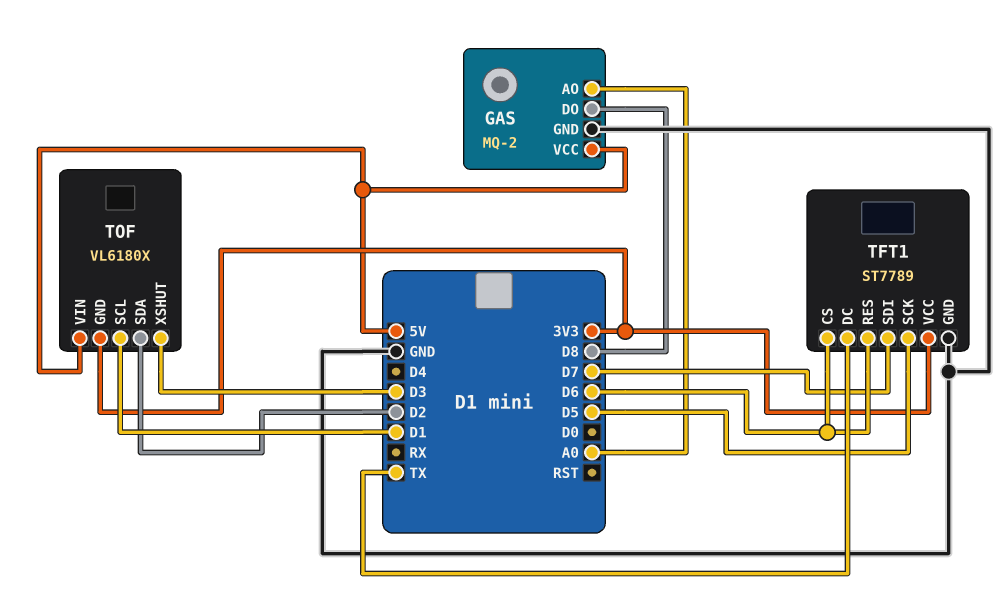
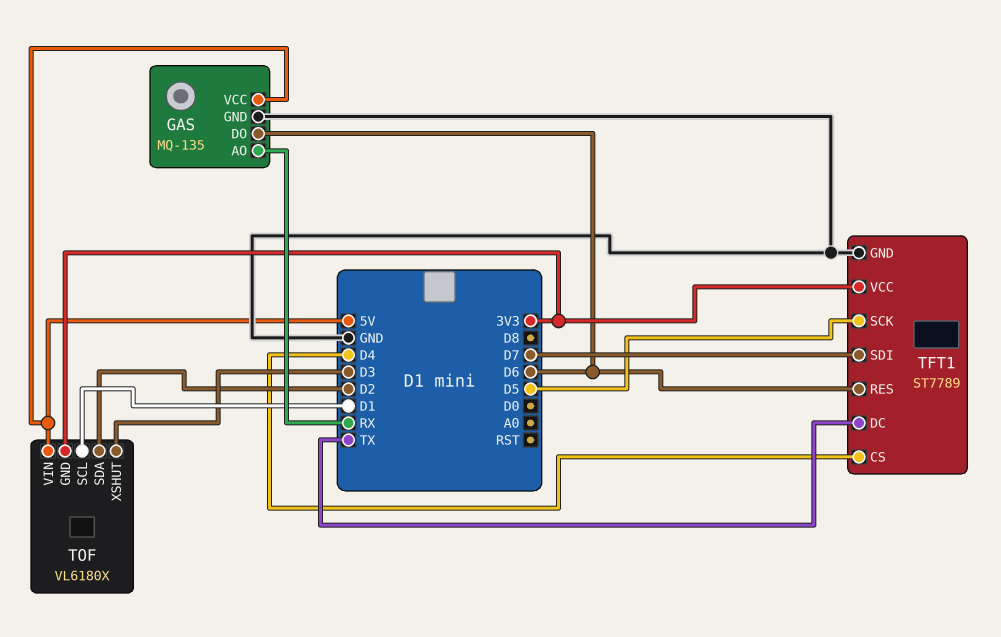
GAS: MQ-2 -> MQ-135
GAS pin AO: A0 -> RX
GAS pin DO: D8 -> D6
TFT1 pin CS: D6 -> D4

